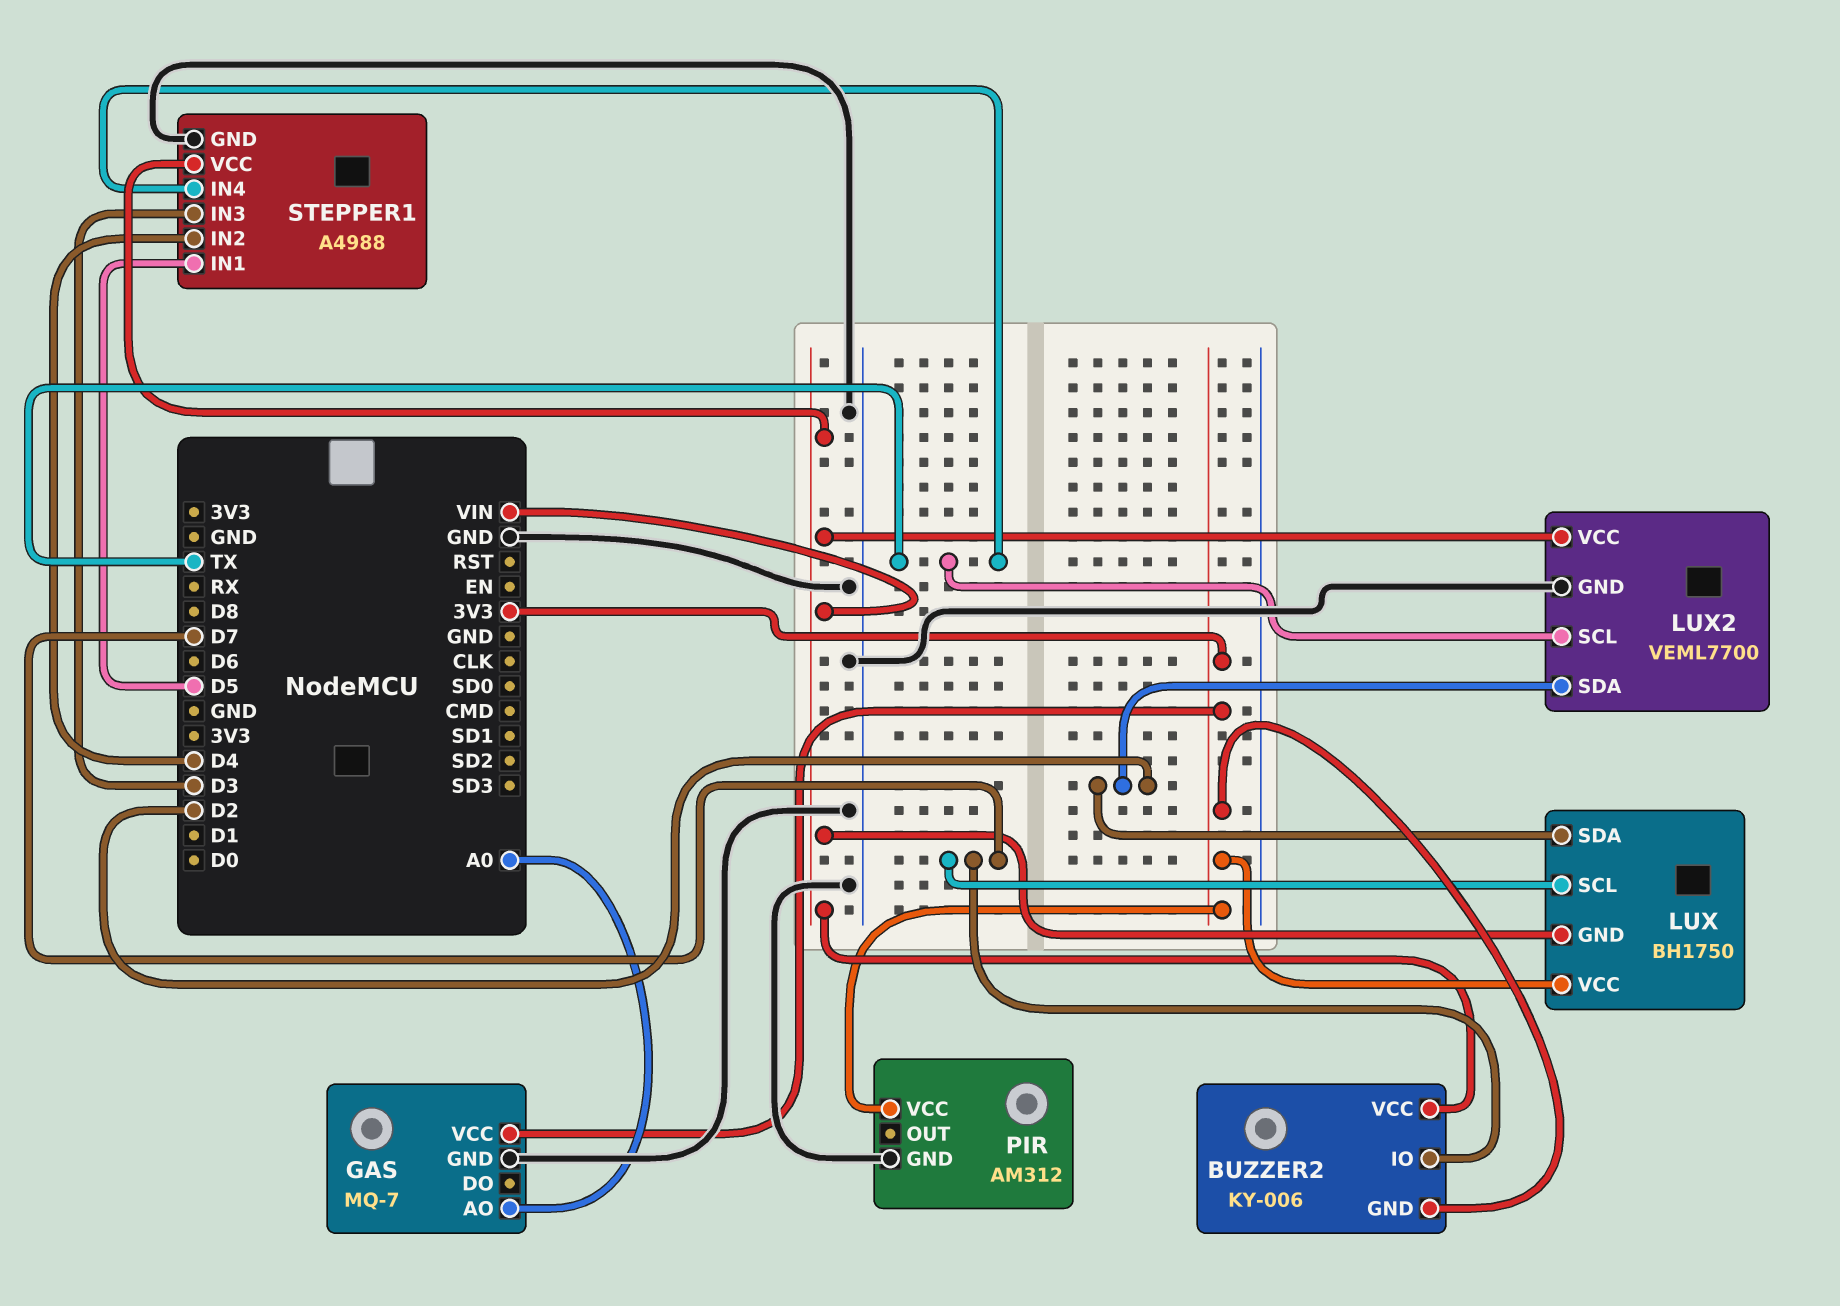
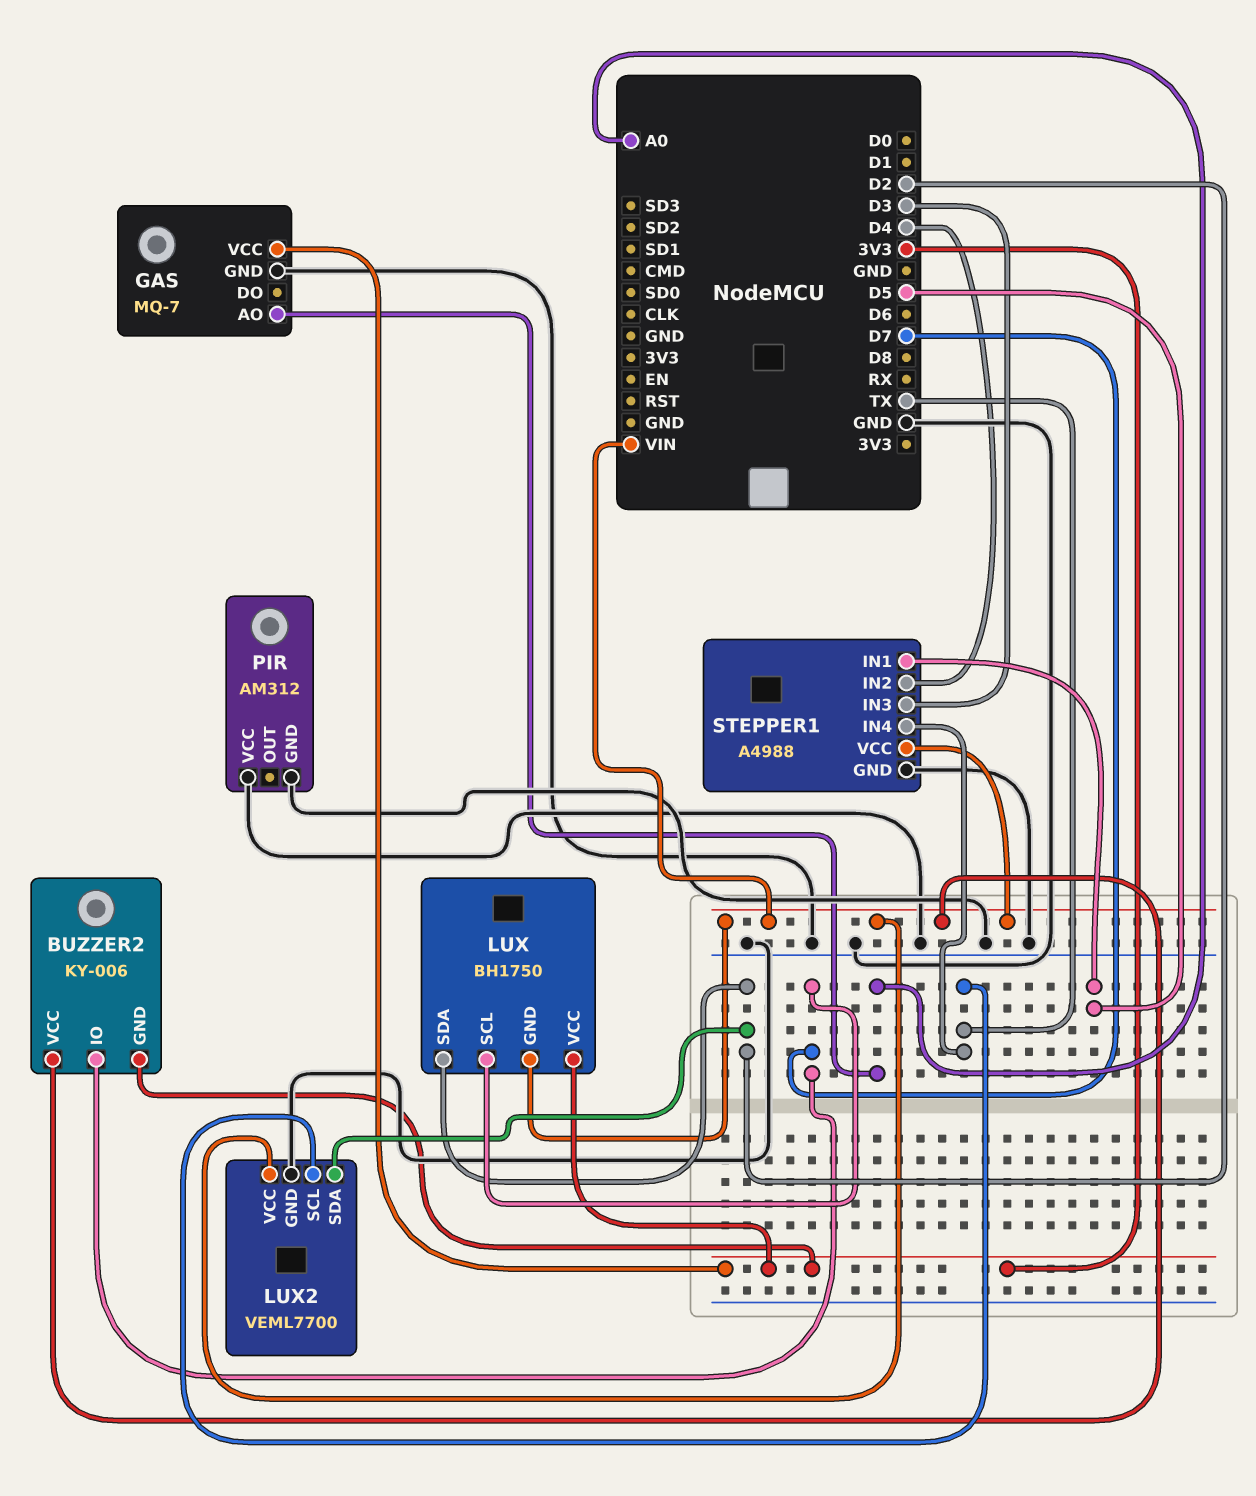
PIR pin VCC: 3V3 -> GND

